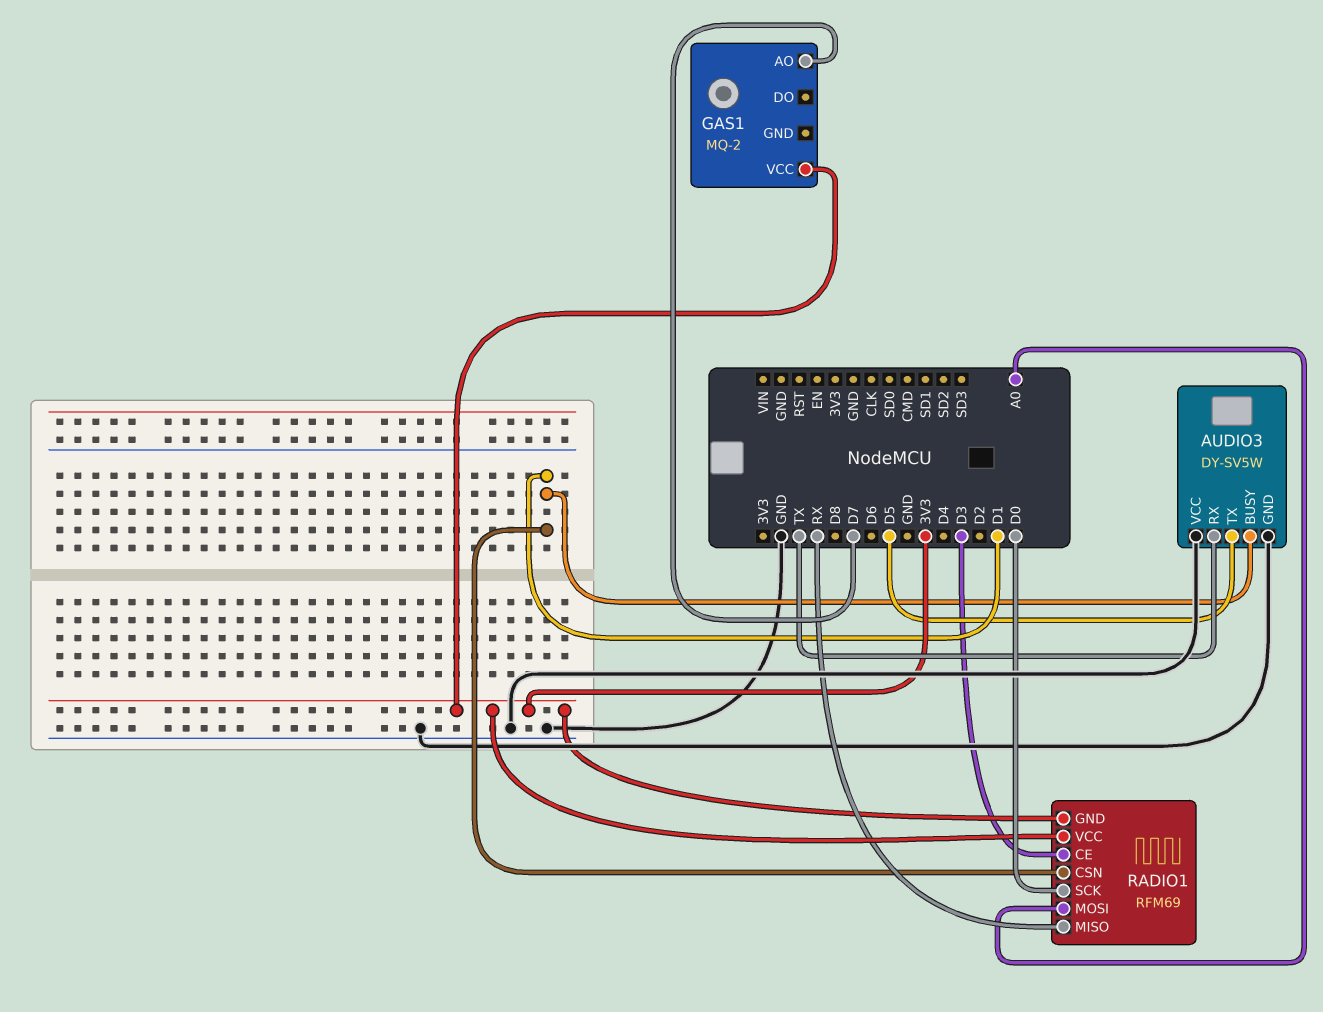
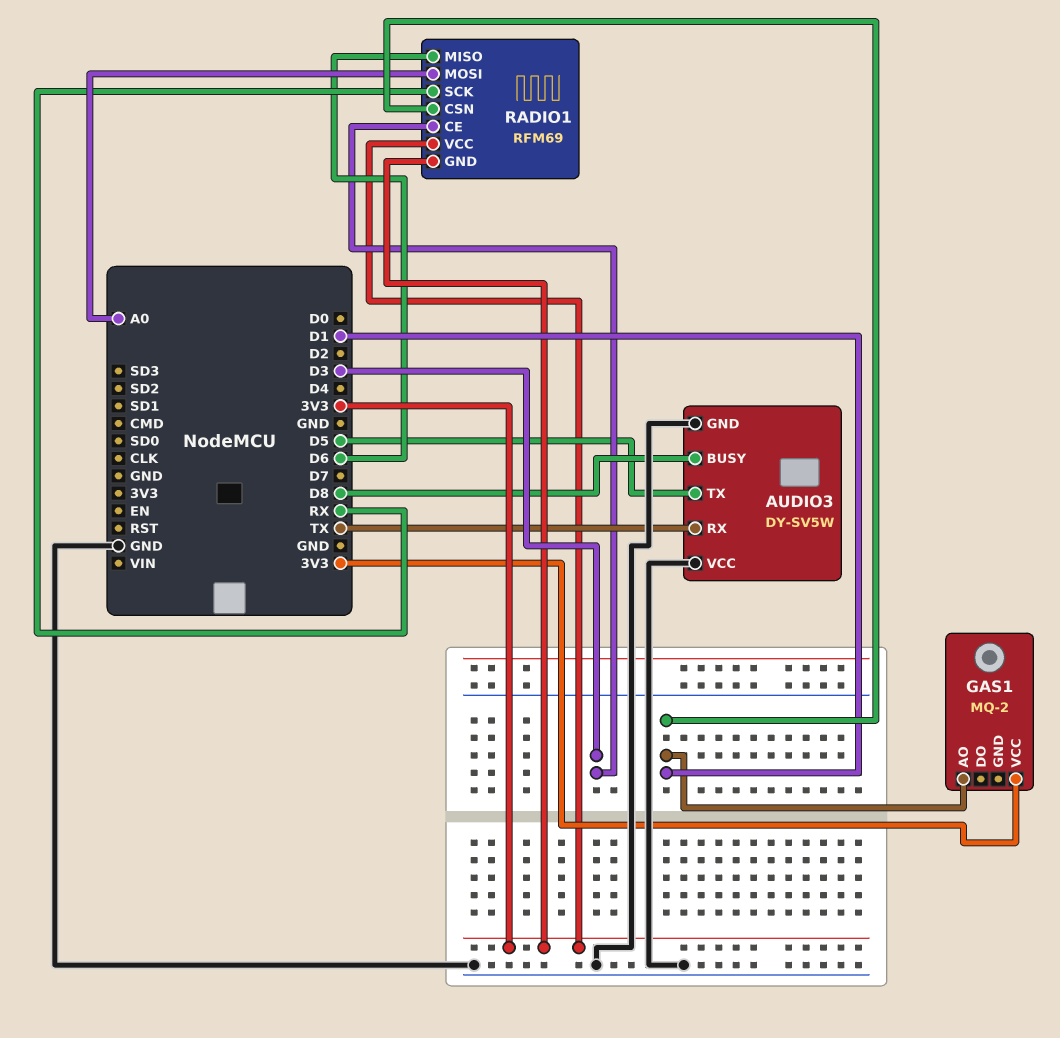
AUDIO3 pin BUSY: D1 -> D8
GAS1 pin AO: D7 -> D1
RADIO1 pin MISO: RX -> D6
RADIO1 pin SCK: D0 -> RX

